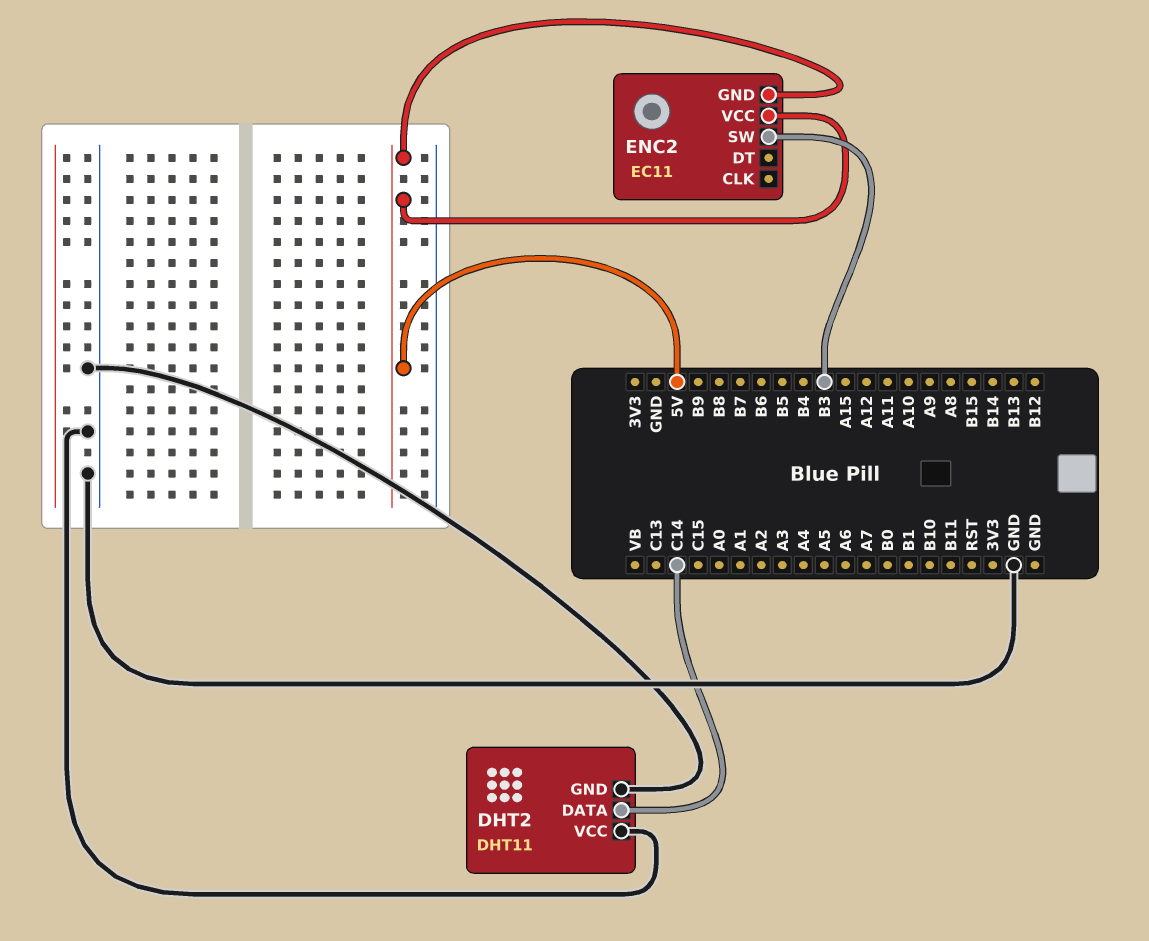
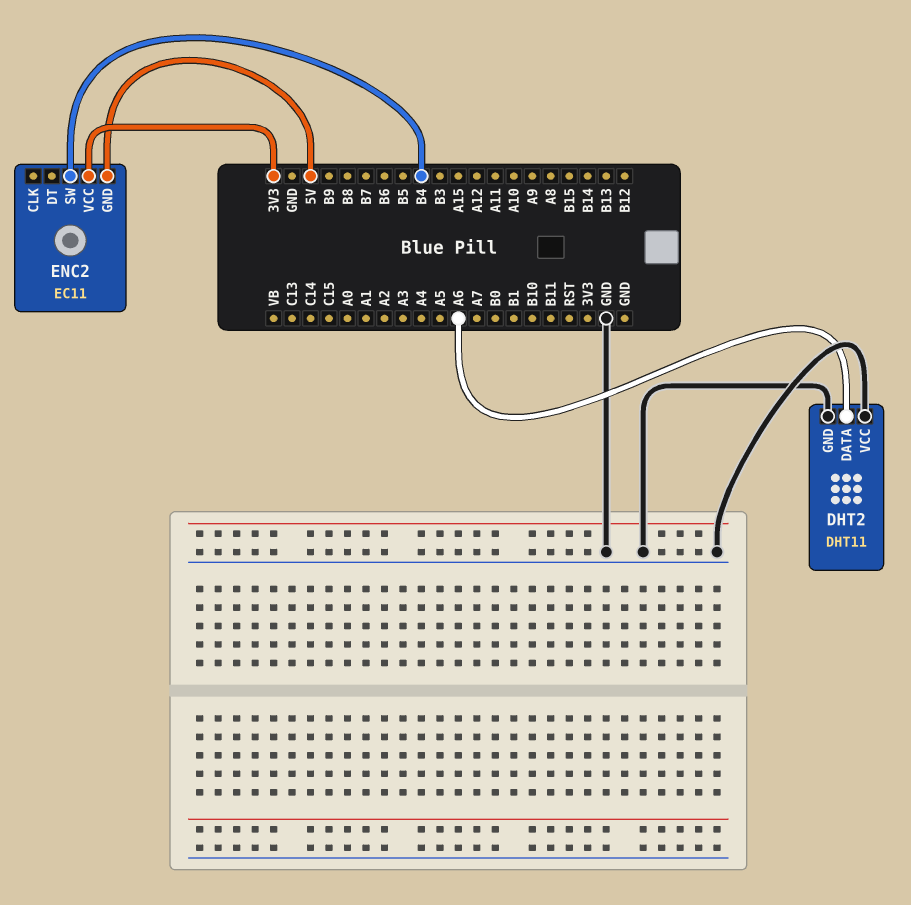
DHT2 pin DATA: C14 -> A6
ENC2 pin SW: B3 -> B4
ENC2 pin VCC: 5V -> 3V3

